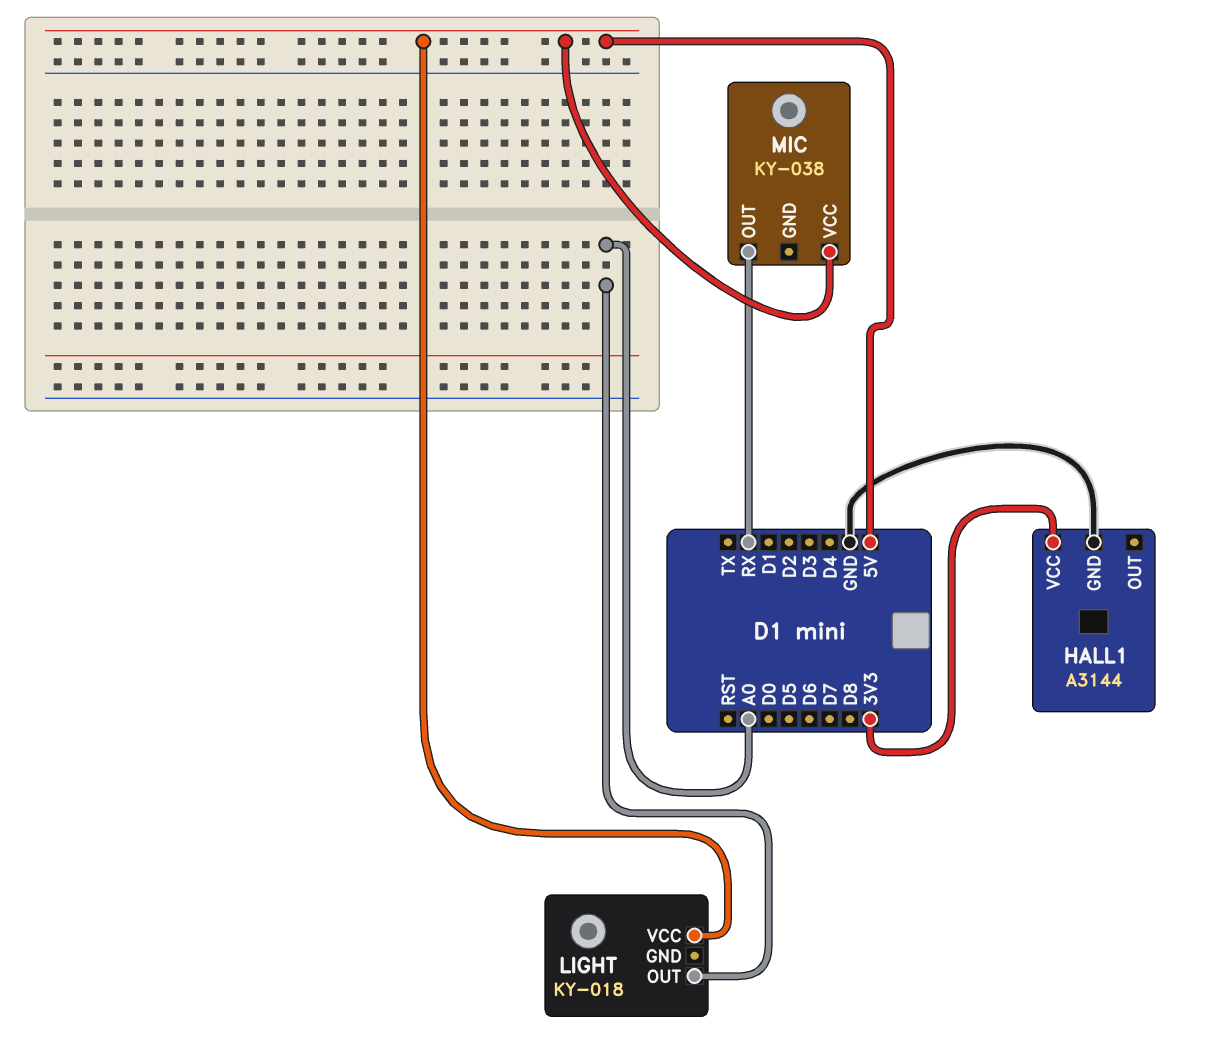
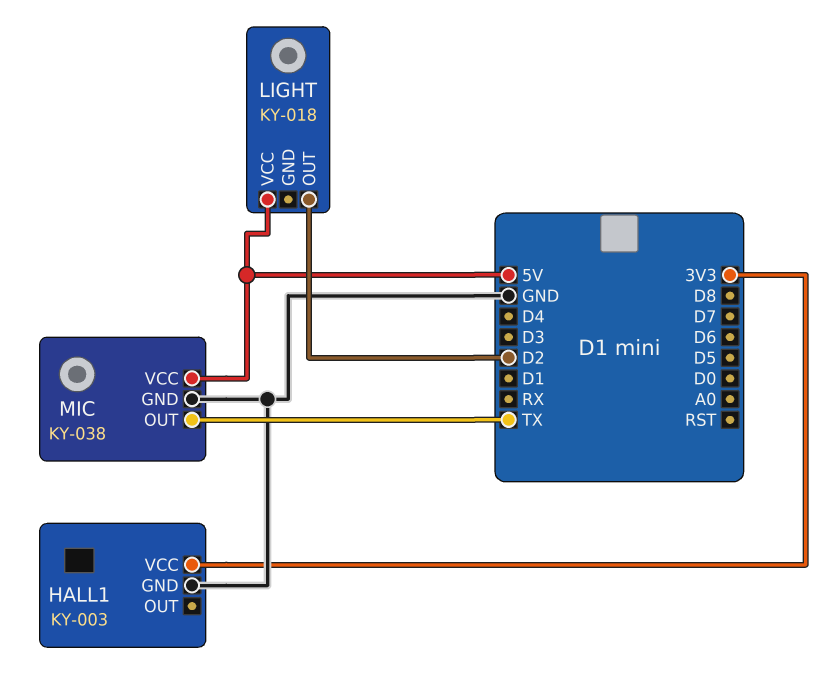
HALL1: A3144 -> KY-003
LIGHT pin OUT: A0 -> D2
MIC pin GND: none -> GND
MIC pin OUT: RX -> TX

